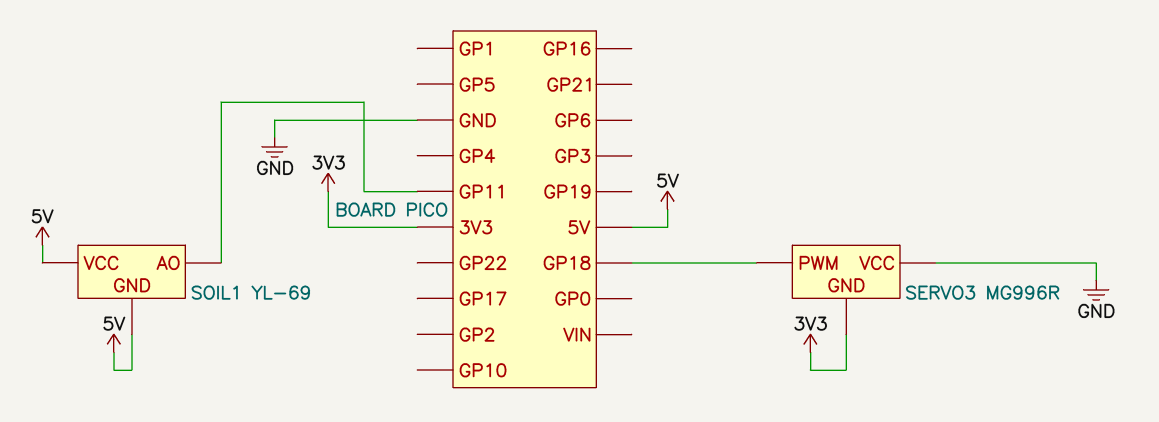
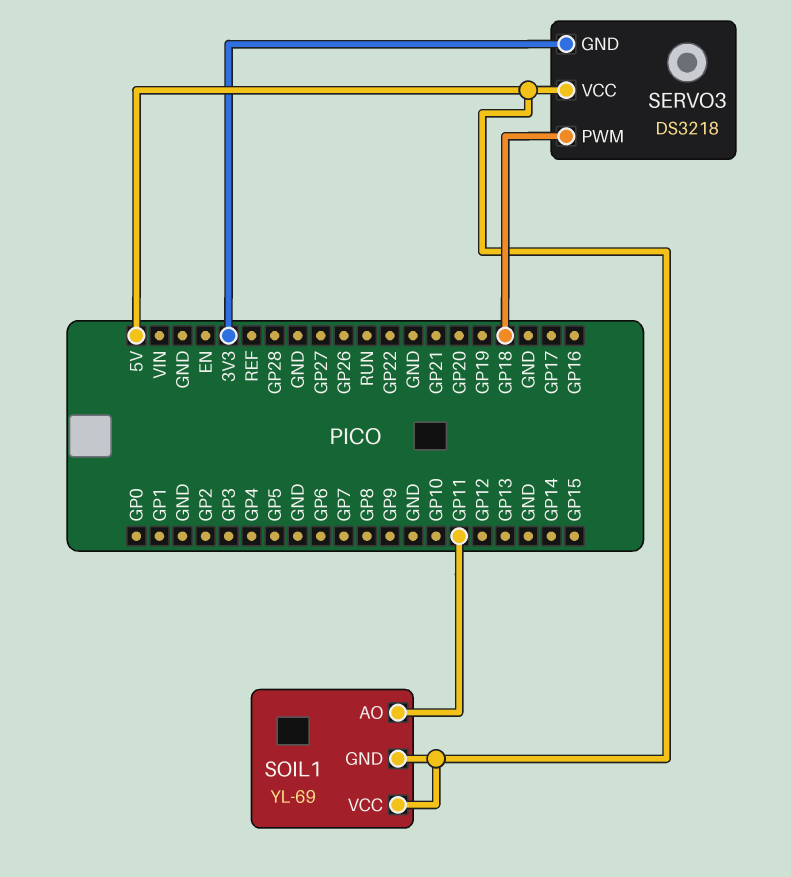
SERVO3: MG996R -> DS3218
SERVO3 pin VCC: GND -> 5V

